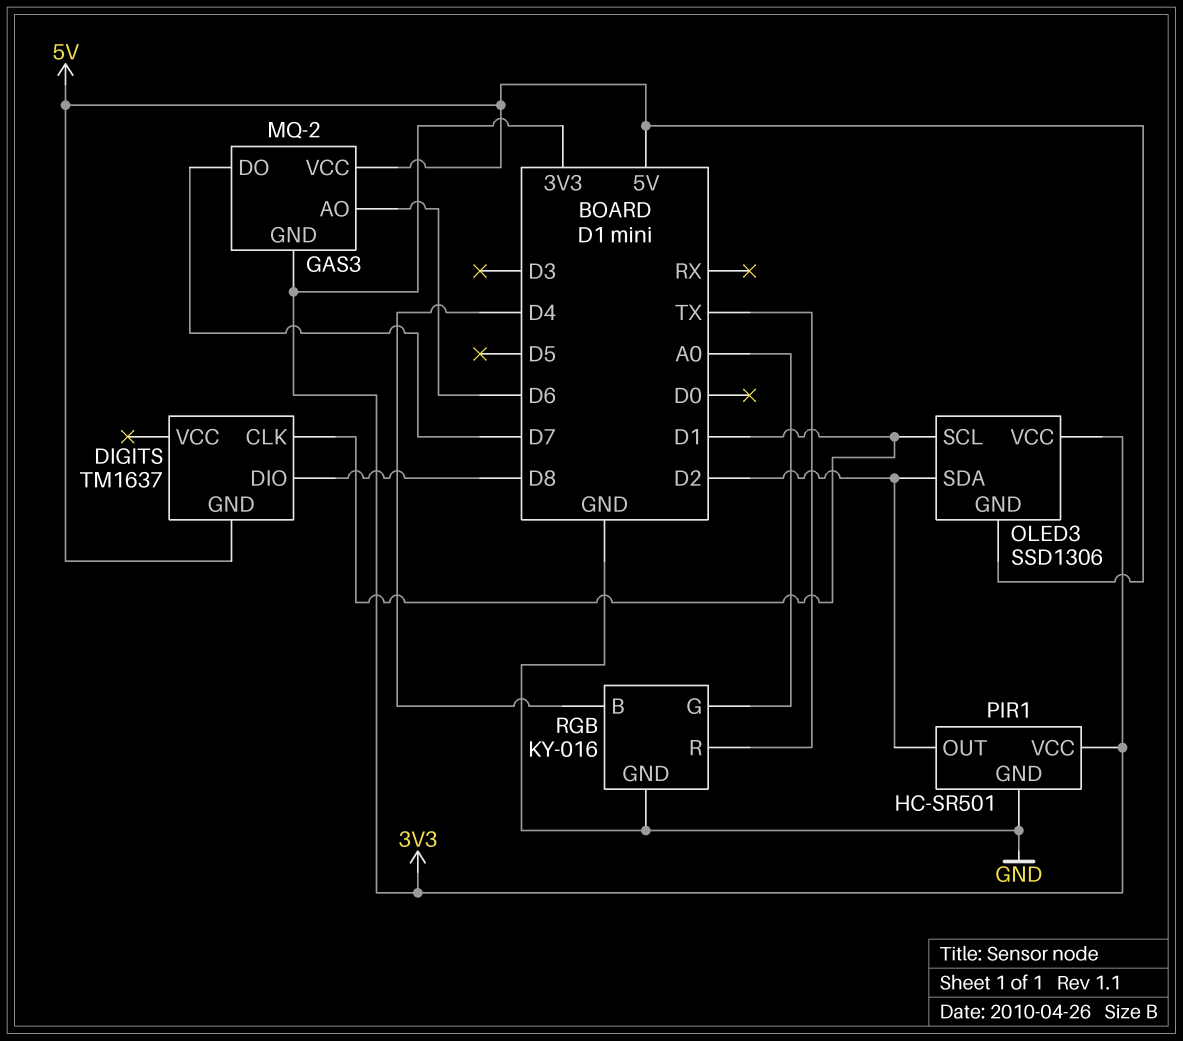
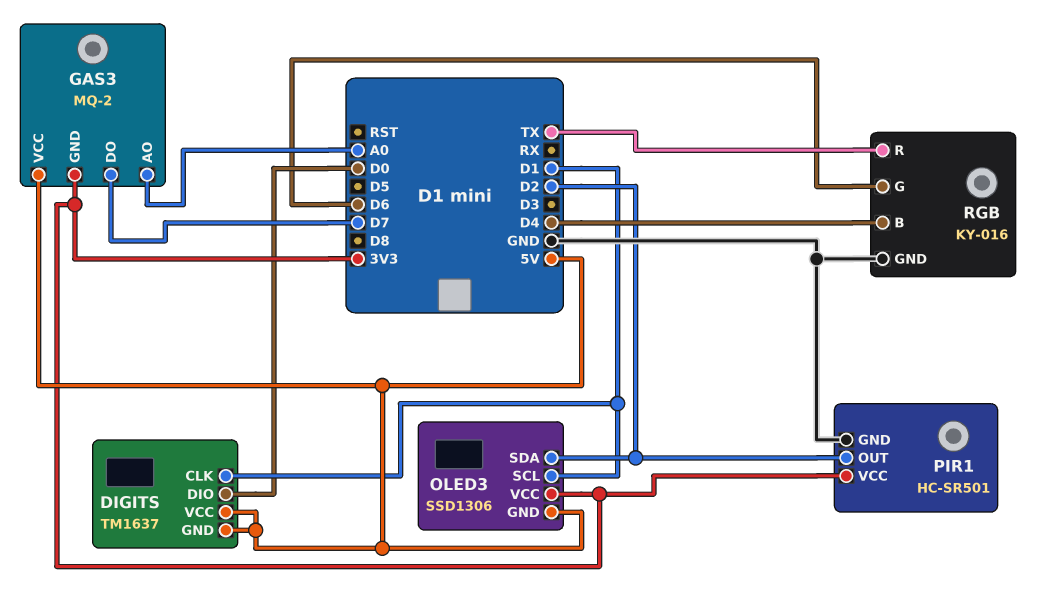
DIGITS pin DIO: D8 -> D0
DIGITS pin VCC: none -> 5V
GAS3 pin AO: D6 -> A0
RGB pin G: A0 -> D6

